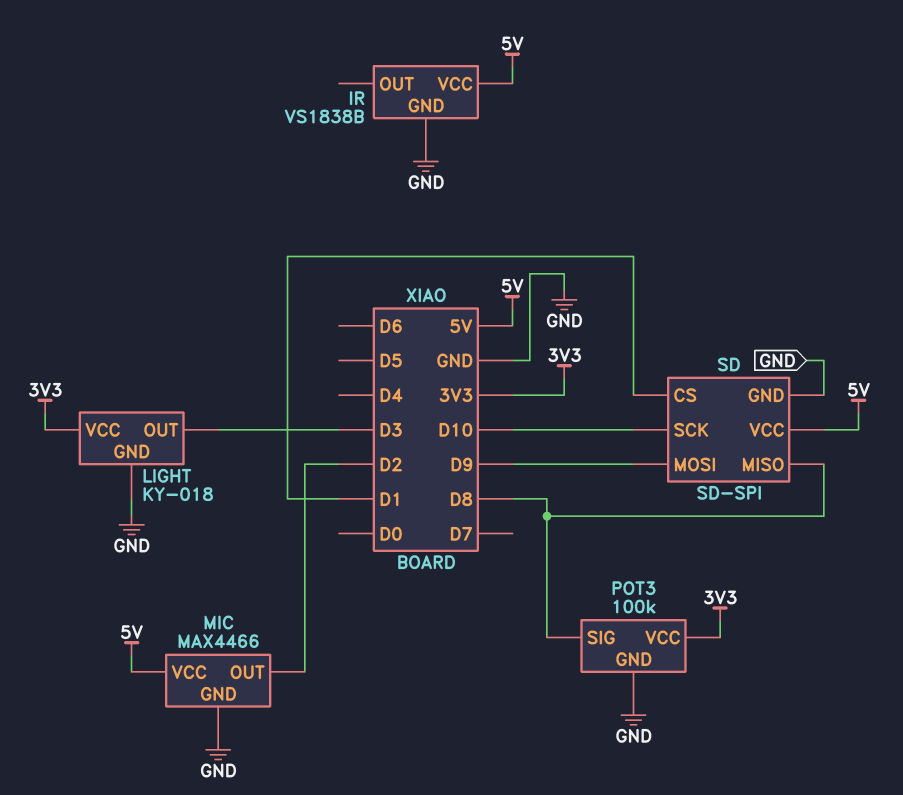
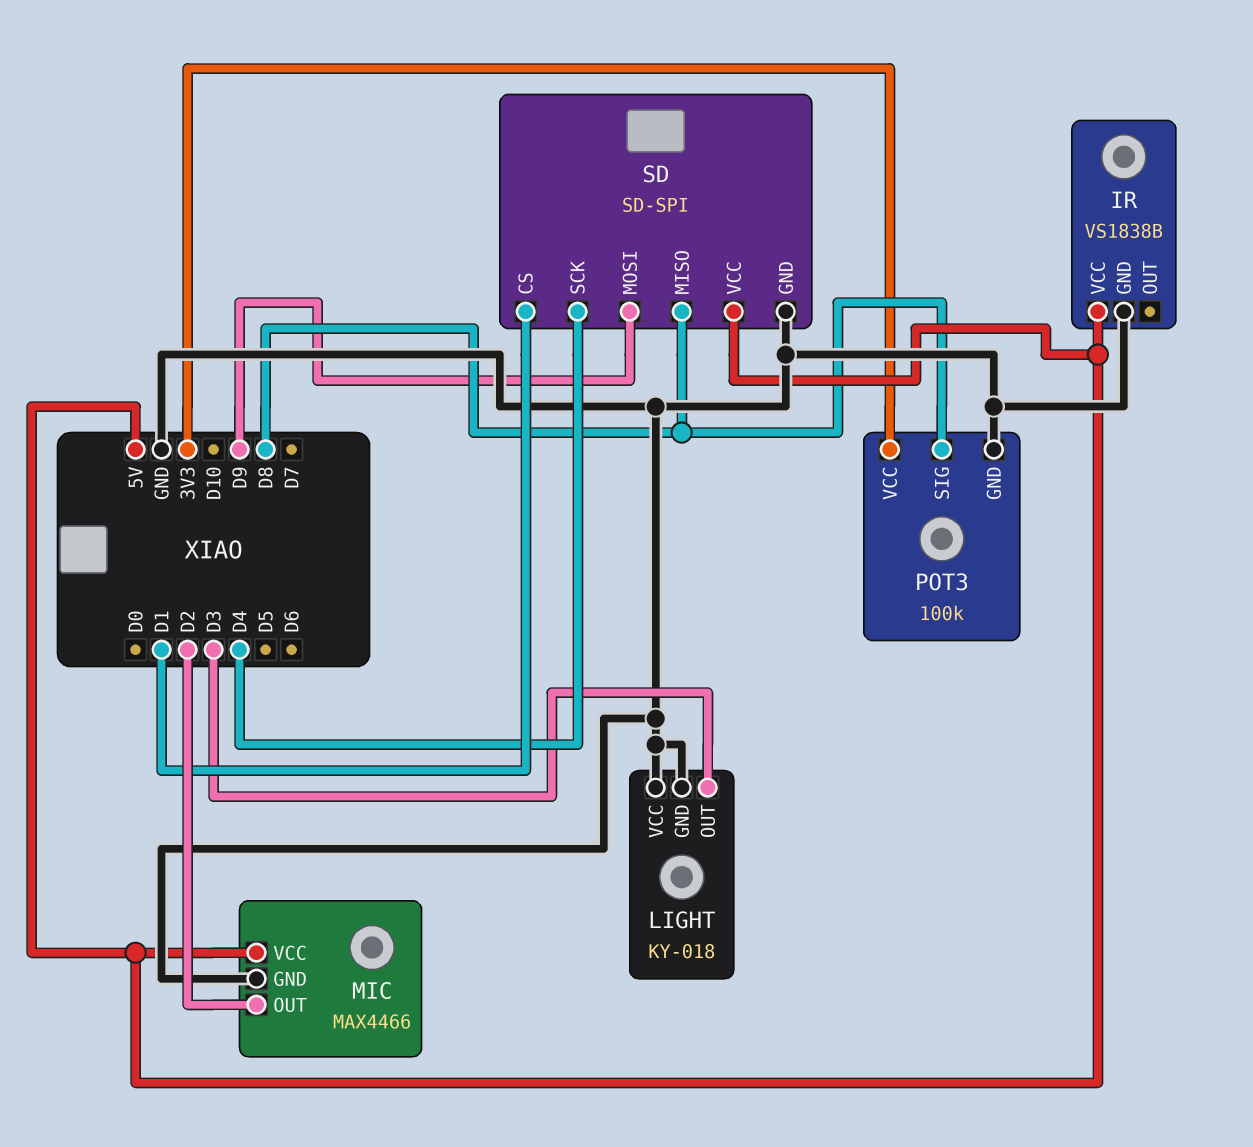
LIGHT pin VCC: 3V3 -> GND
SD pin SCK: D10 -> D4

